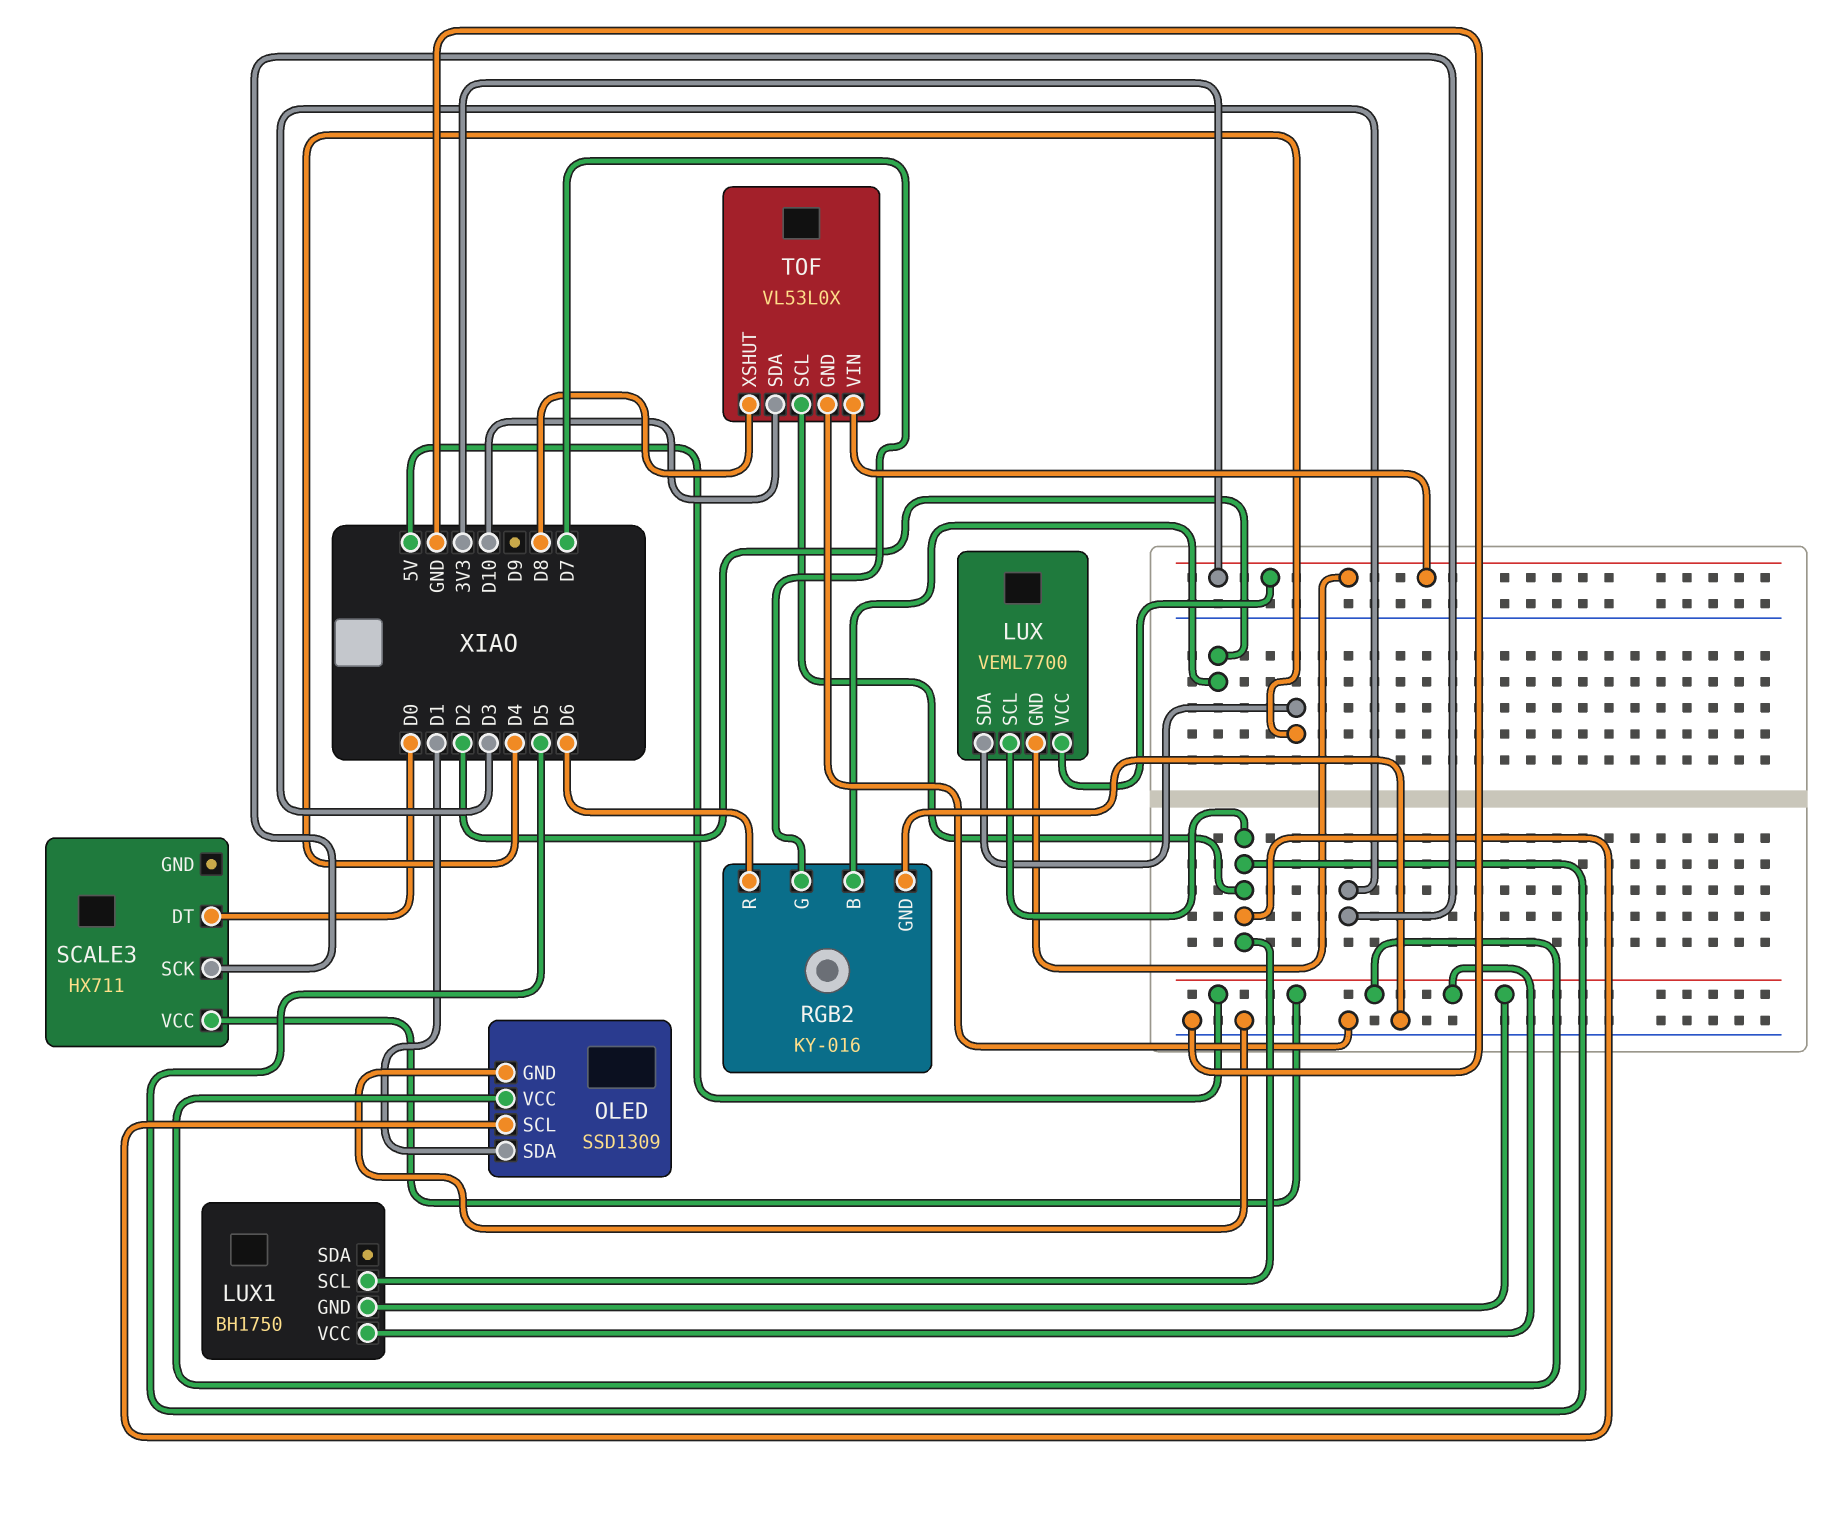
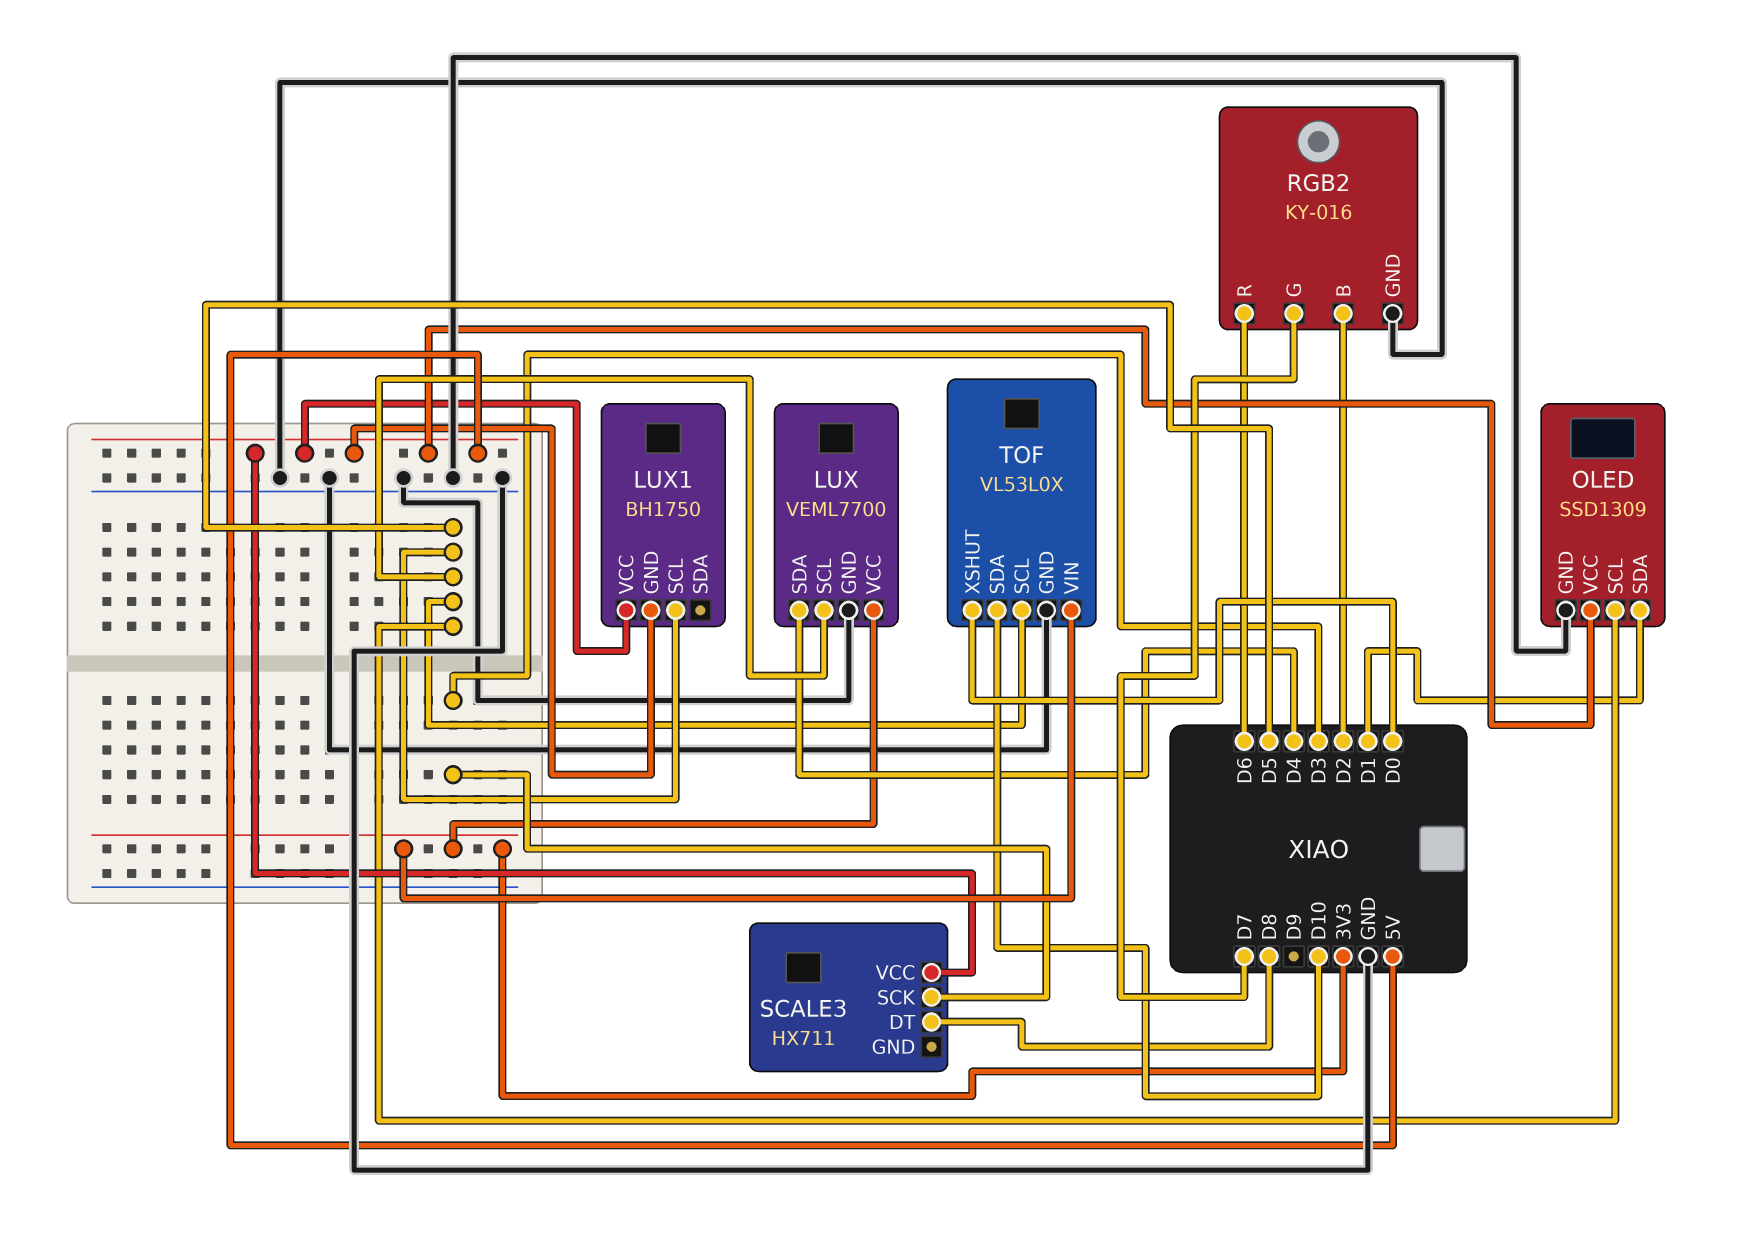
LUX pin GND: 3V3 -> GND
SCALE3 pin DT: D0 -> D8
TOF pin XSHUT: D8 -> D0

